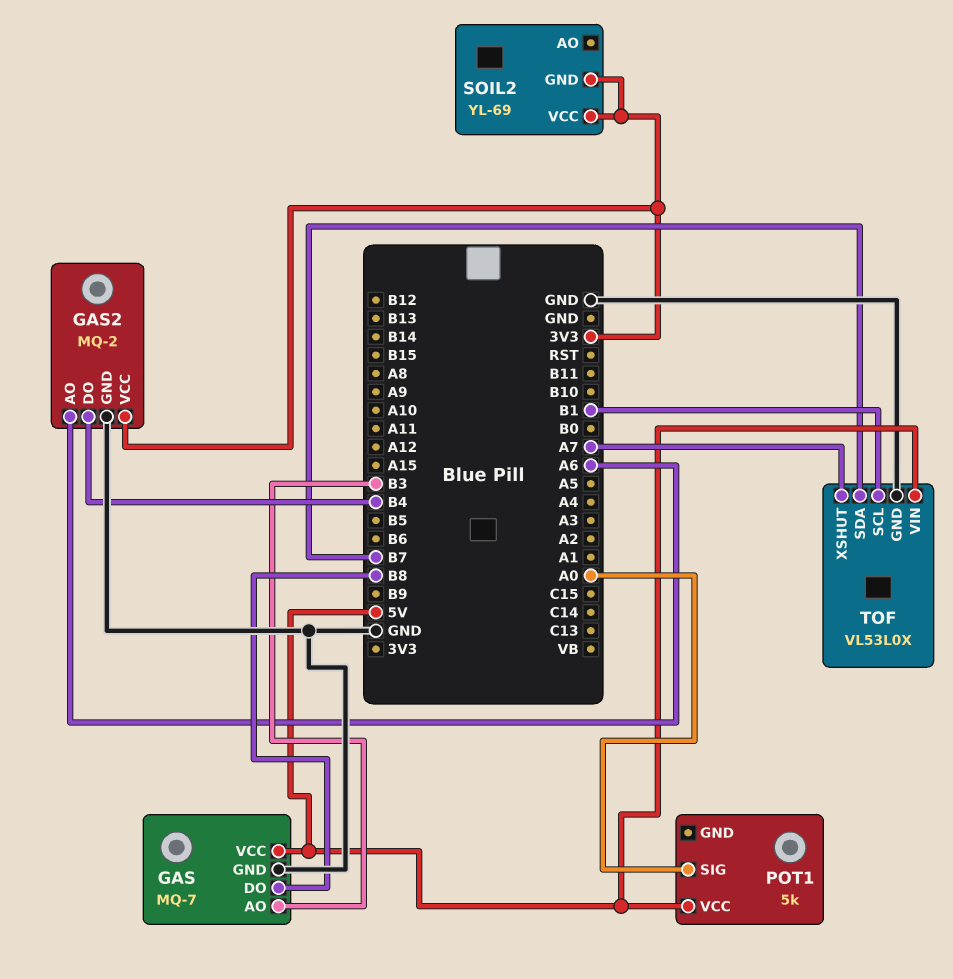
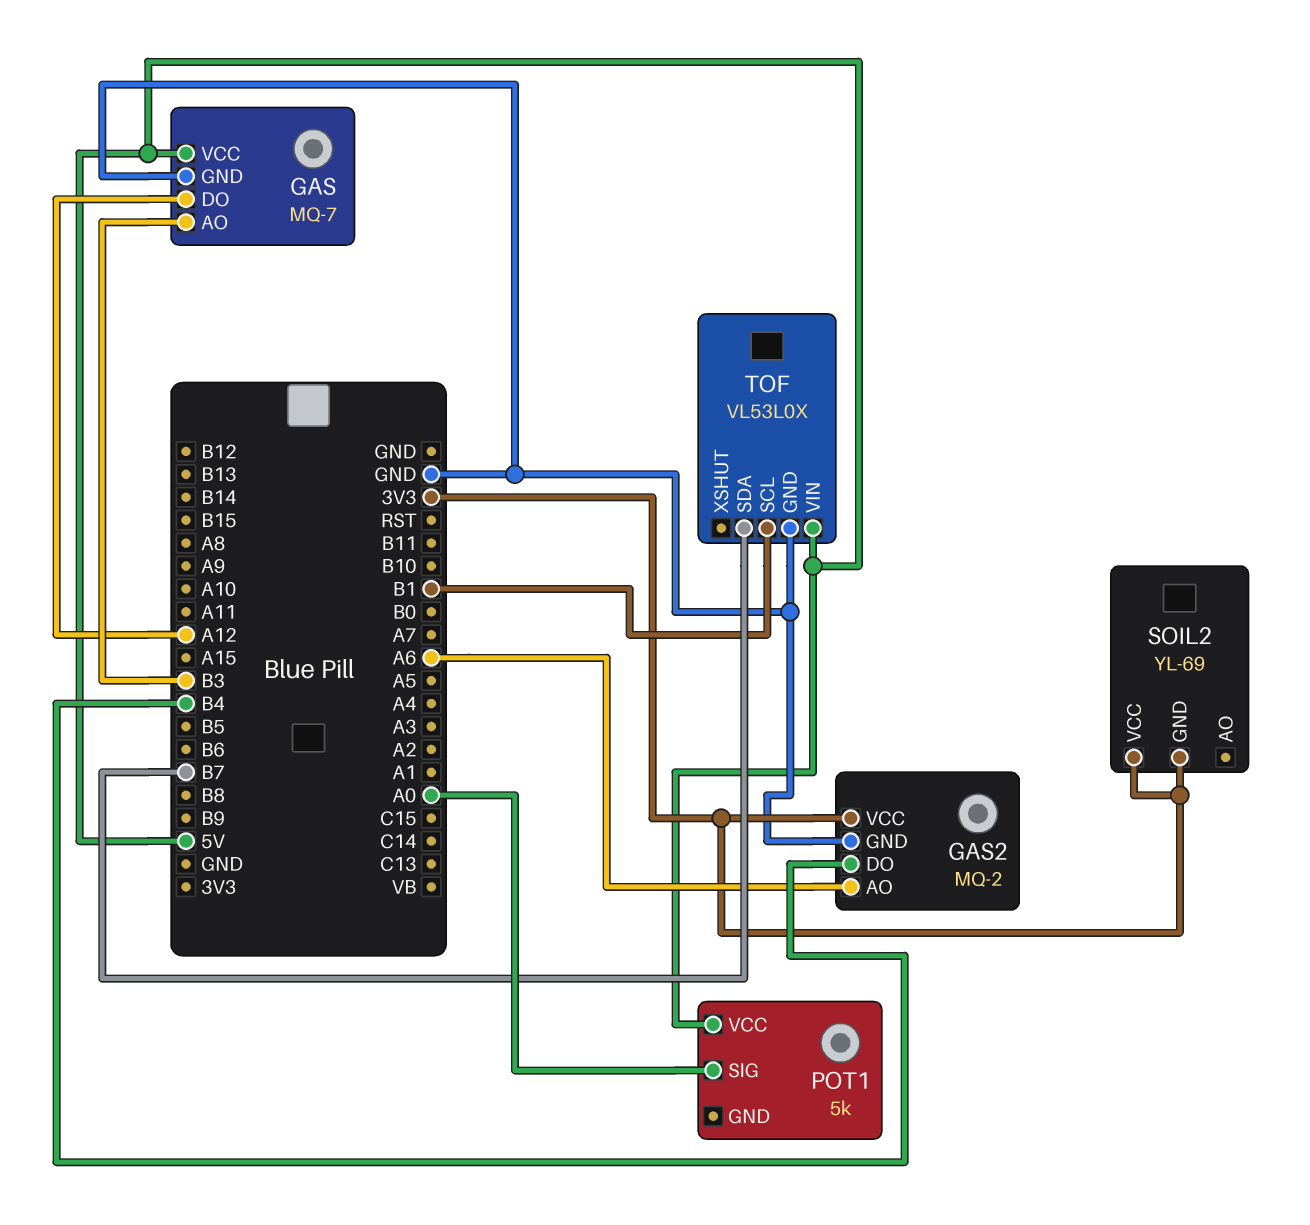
GAS pin DO: B8 -> A12
TOF pin XSHUT: A7 -> none

